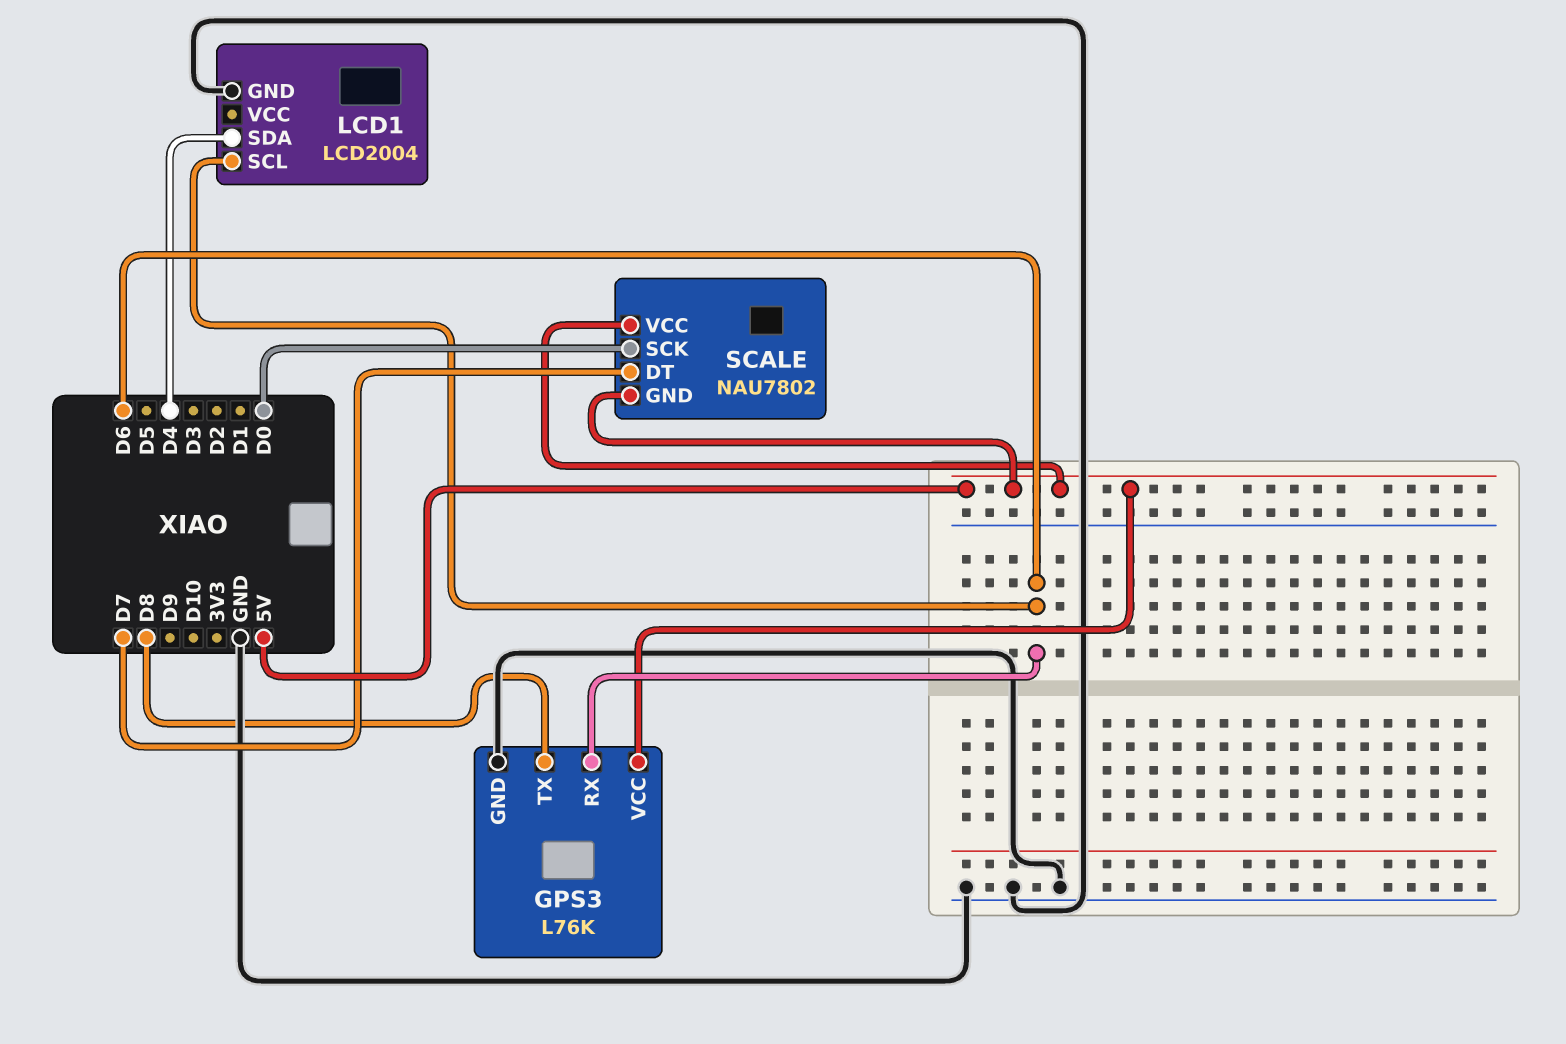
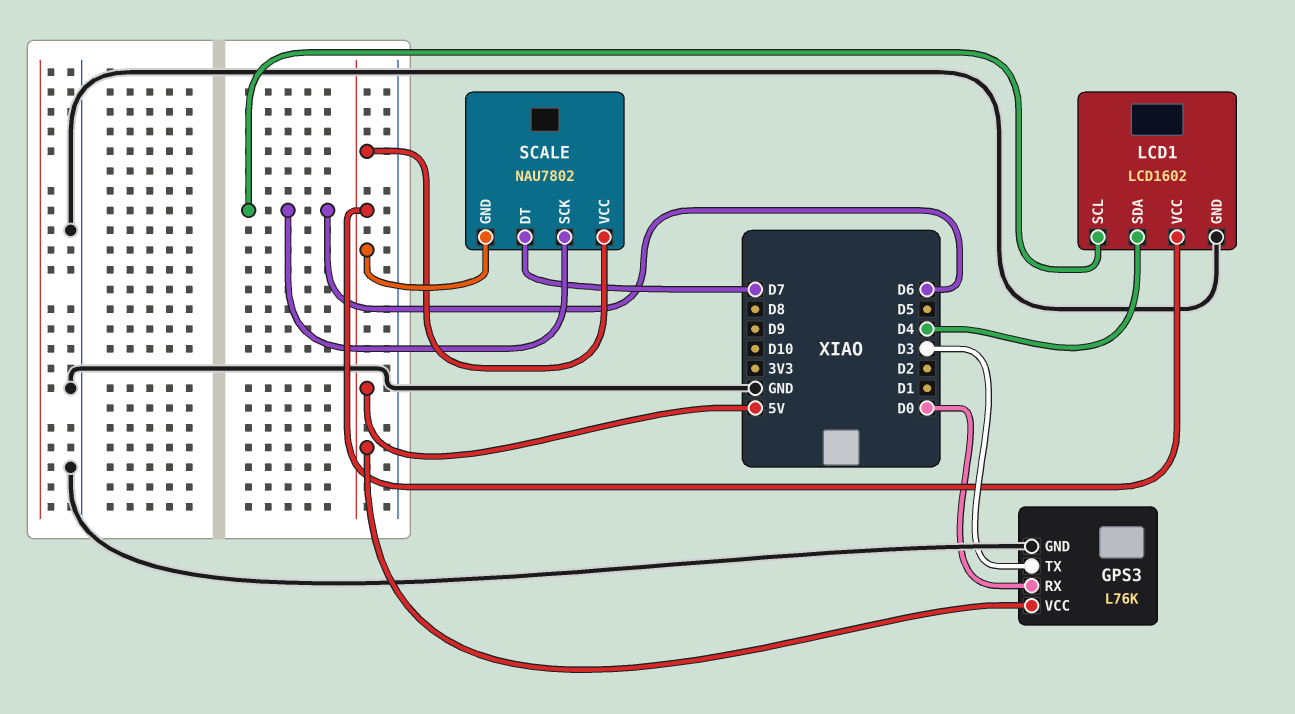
GPS3 pin RX: D6 -> D0
GPS3 pin TX: D8 -> D3
LCD1: LCD2004 -> LCD1602
LCD1 pin VCC: none -> 5V
SCALE pin SCK: D0 -> D6

